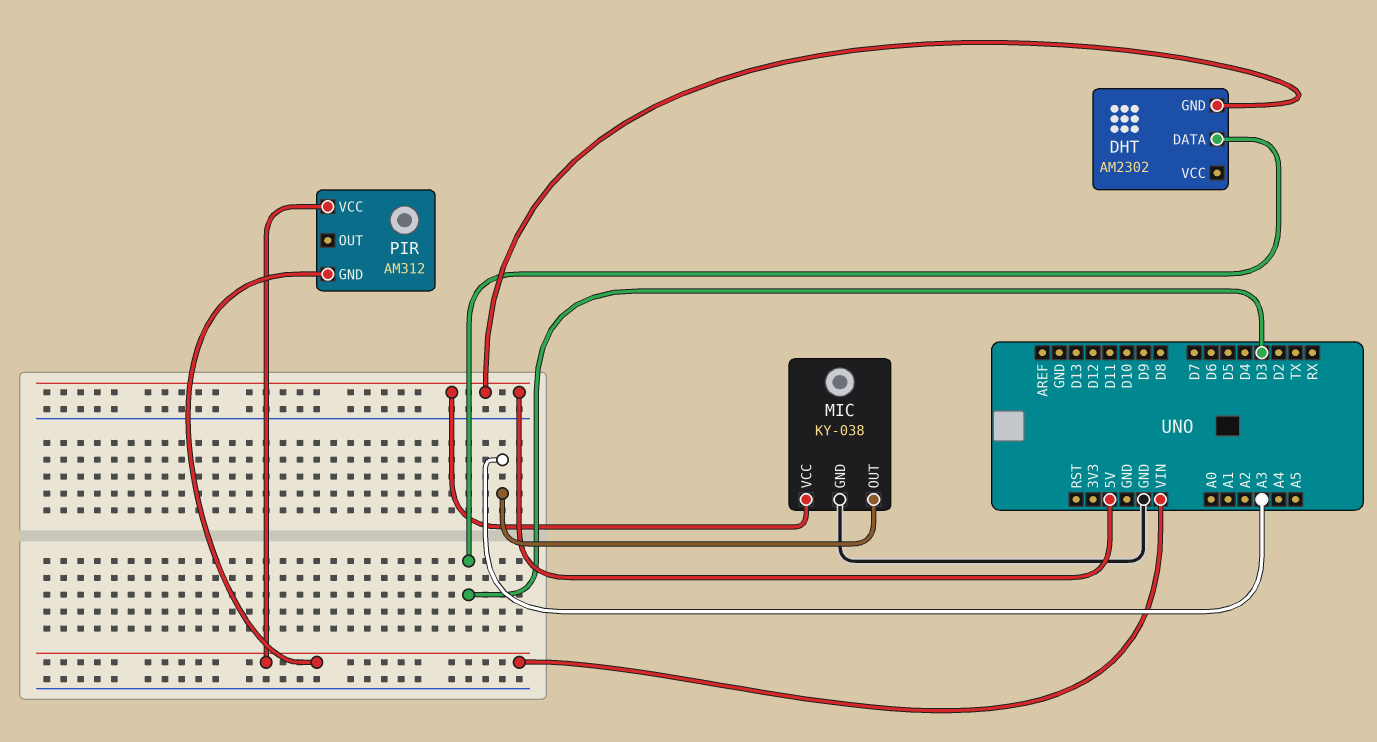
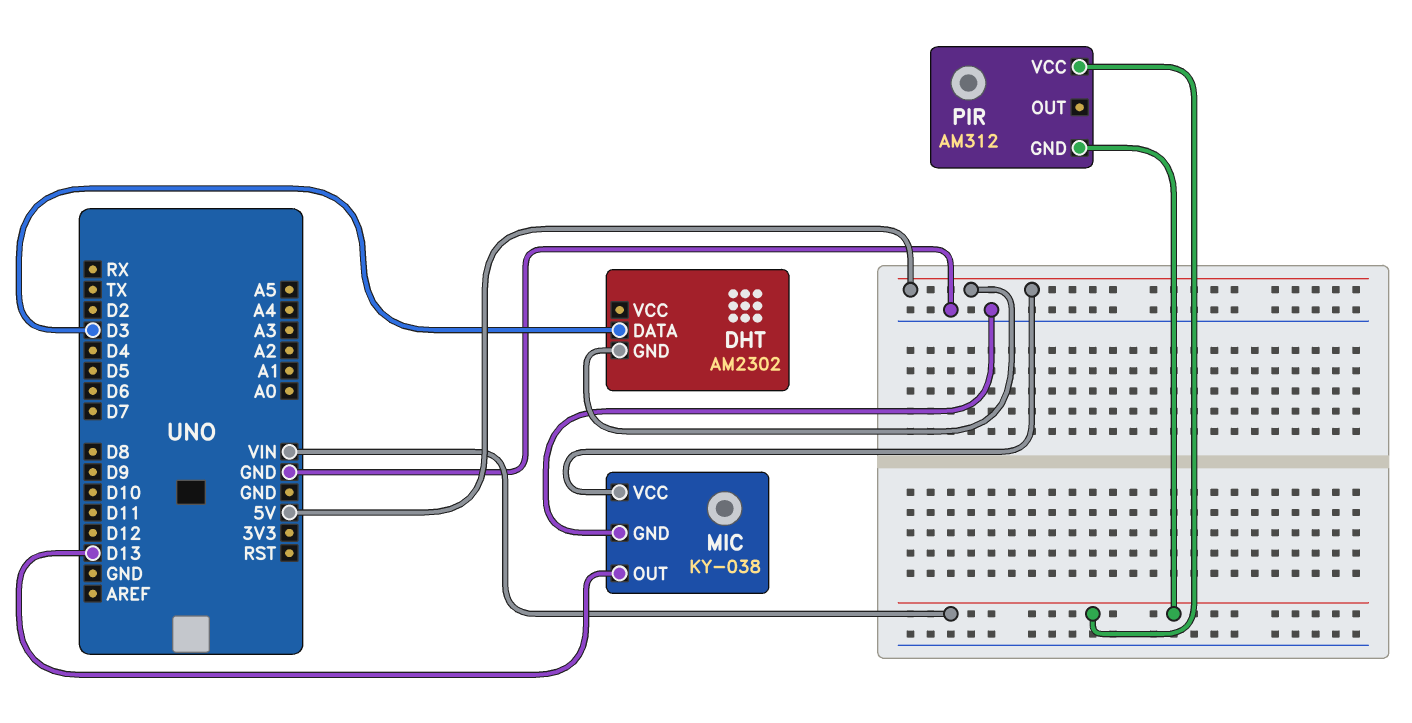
MIC pin OUT: A3 -> D13

